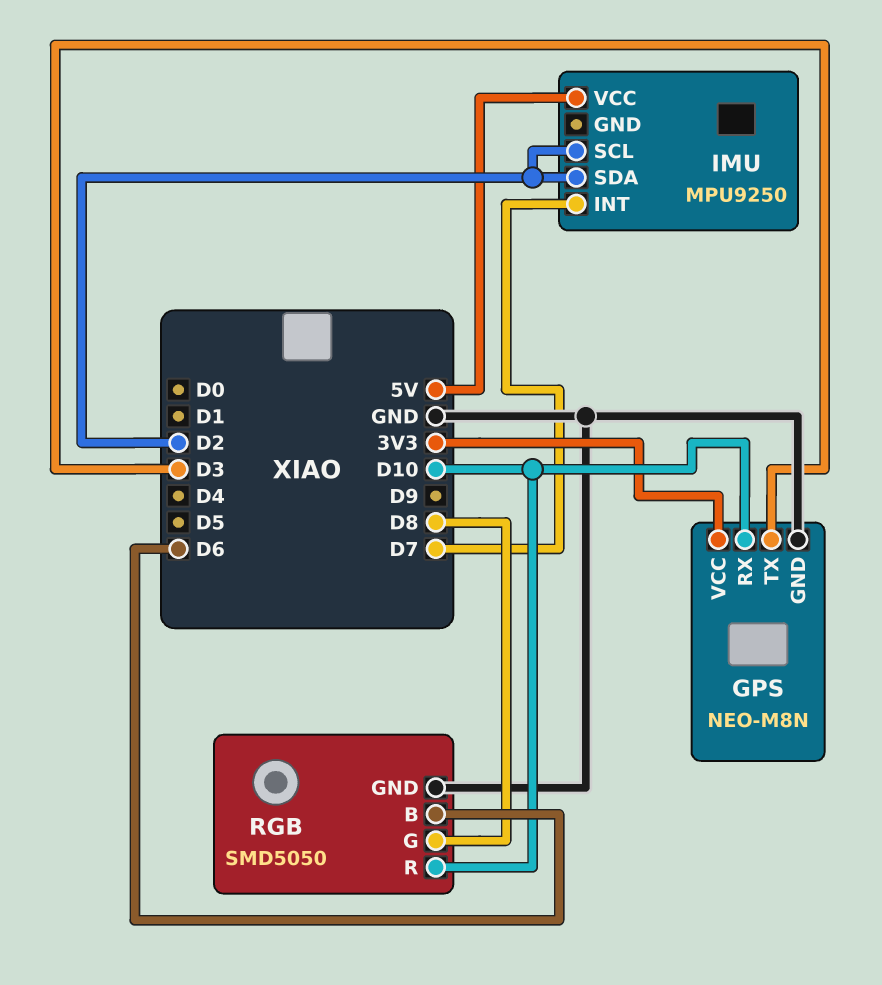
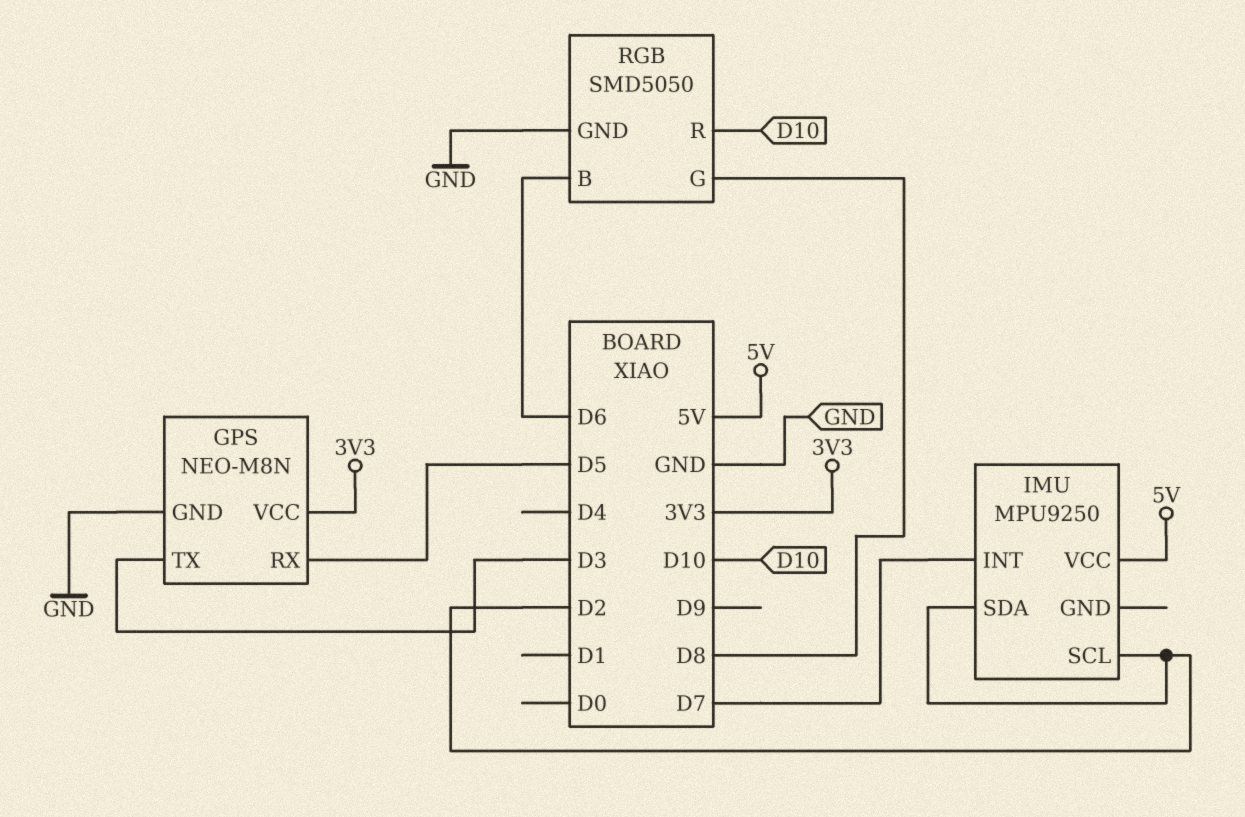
GPS pin RX: D10 -> D5

